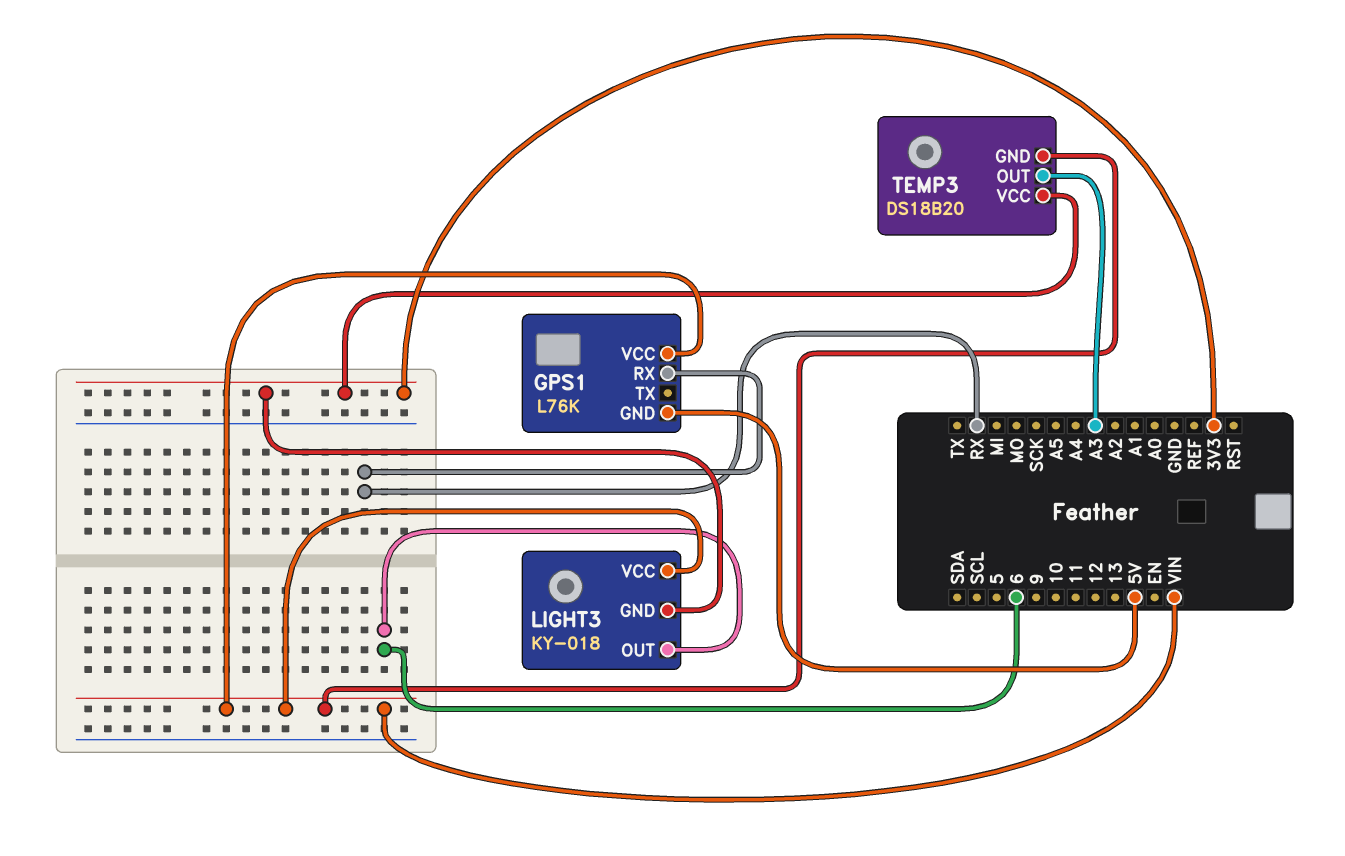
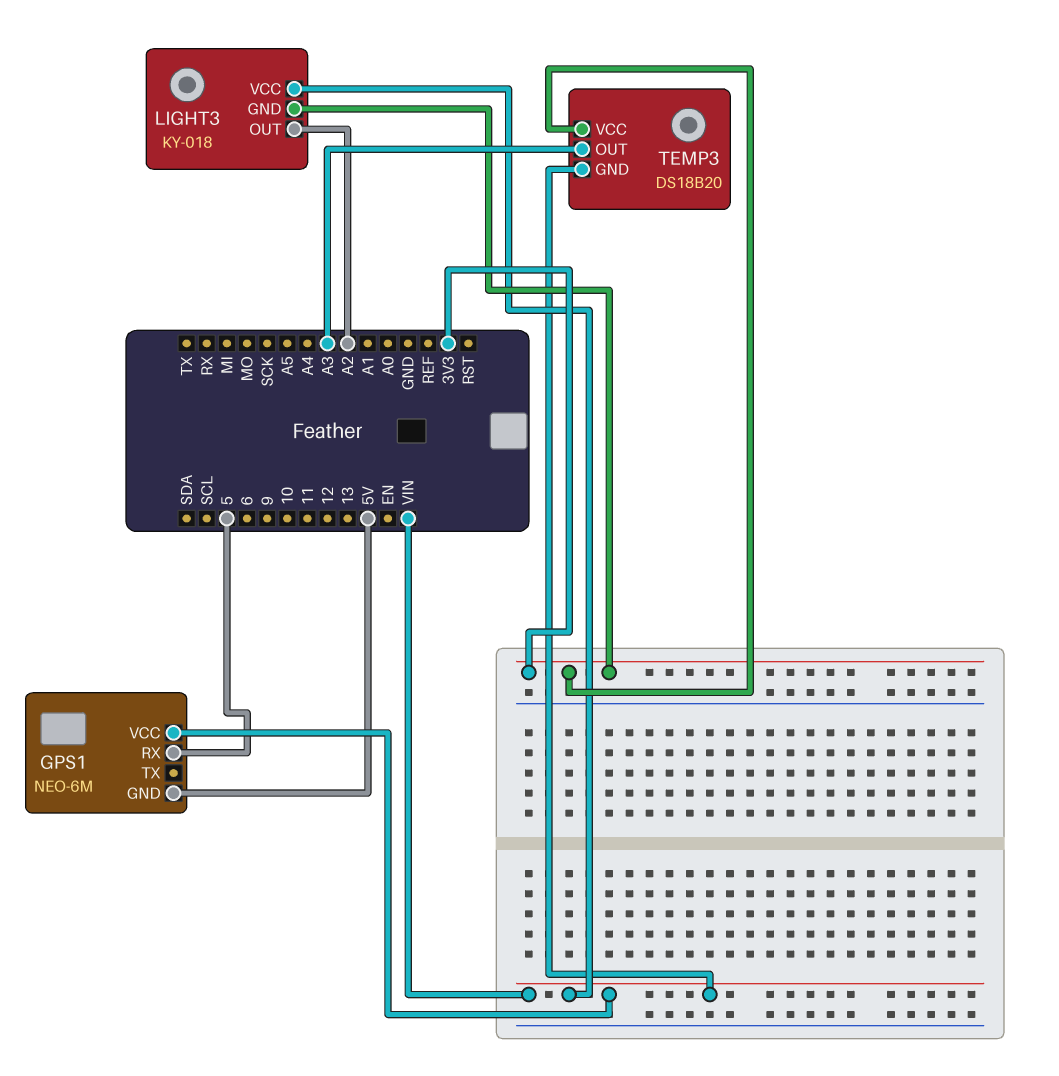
GPS1: L76K -> NEO-6M
GPS1 pin RX: RX -> 5
LIGHT3 pin OUT: 6 -> A2

